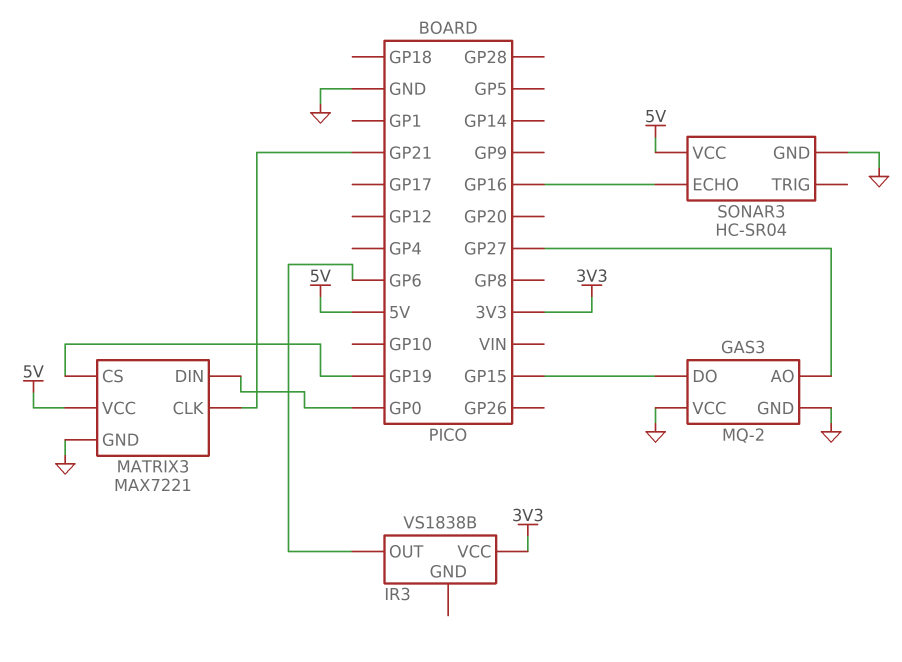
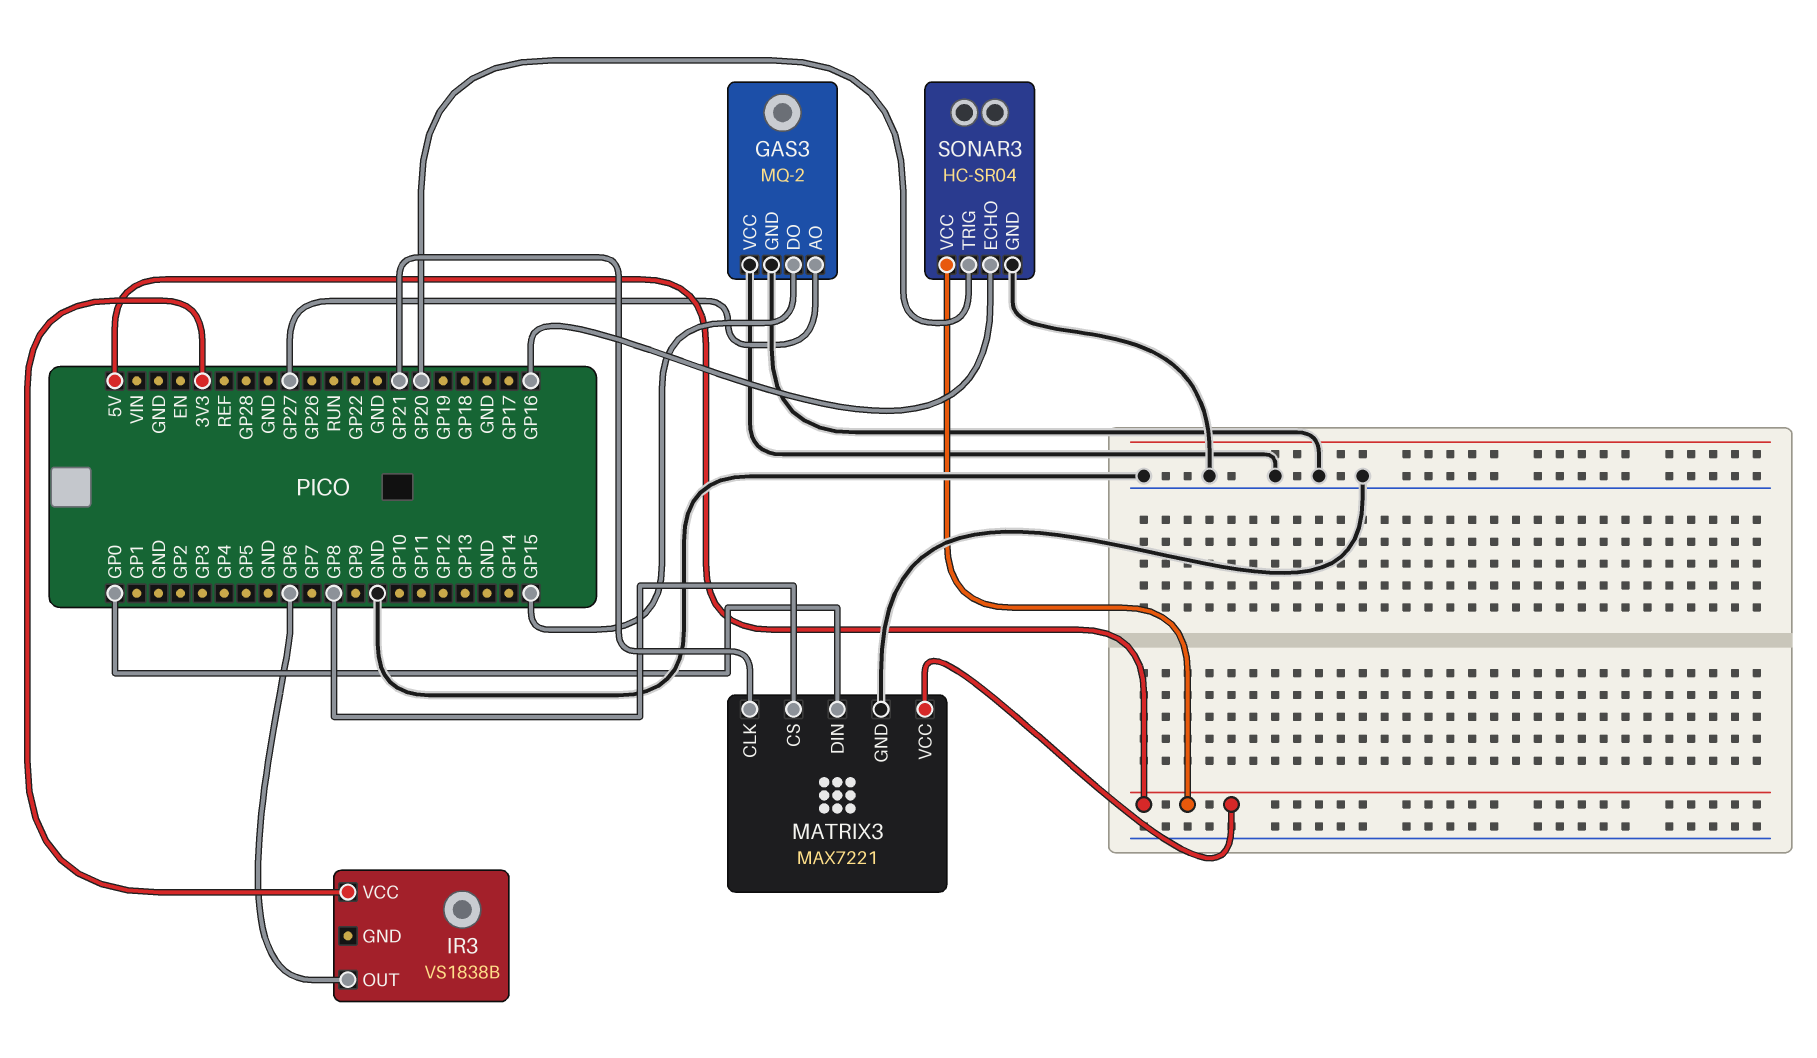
MATRIX3 pin CS: GP19 -> GP8
SONAR3 pin TRIG: none -> GP20

